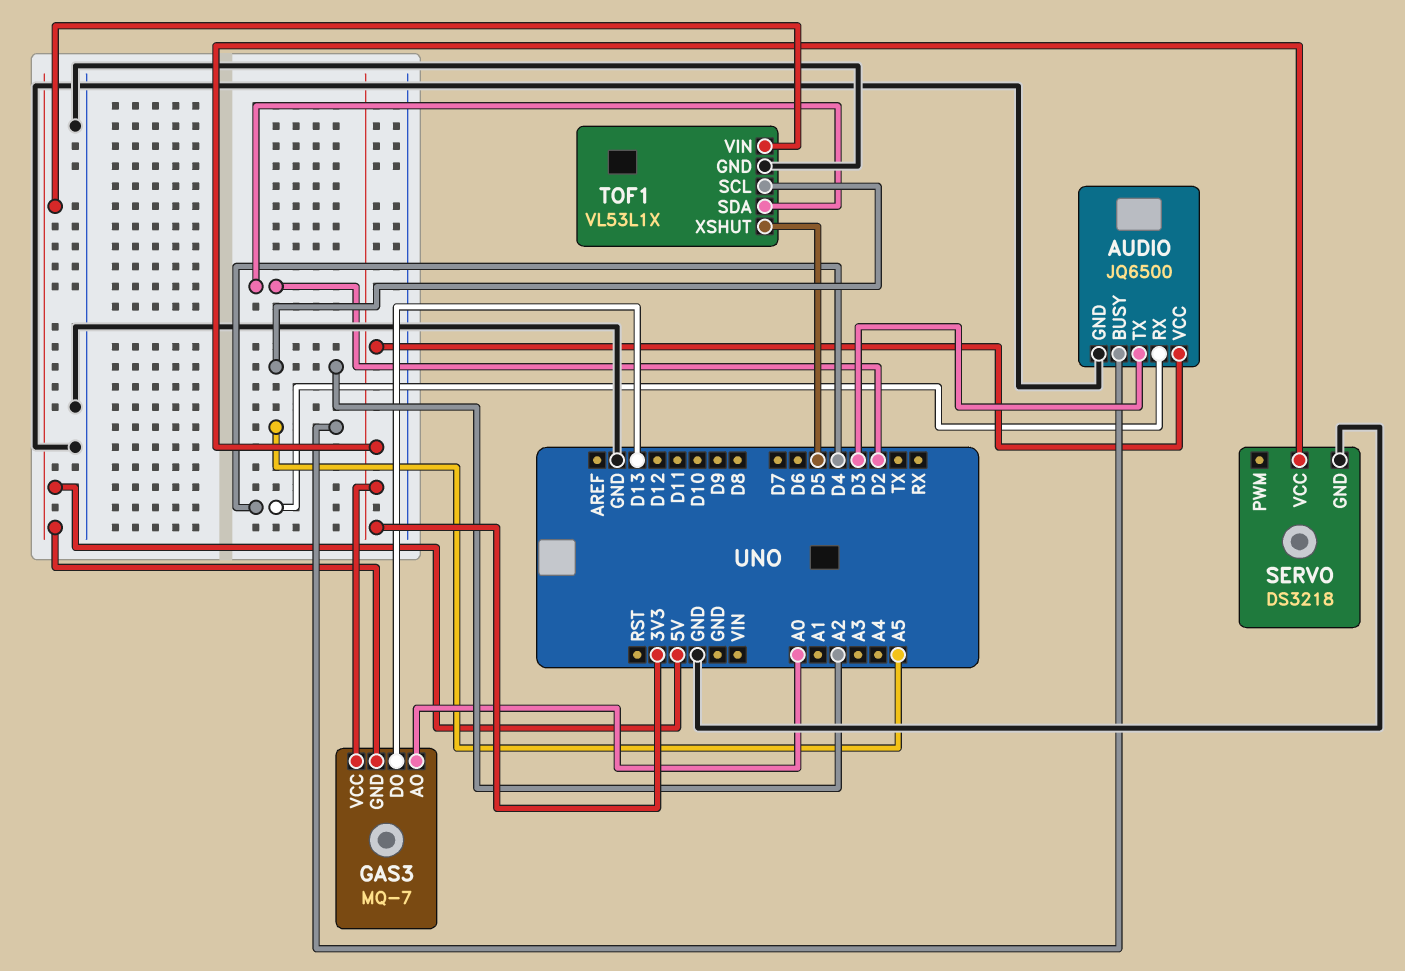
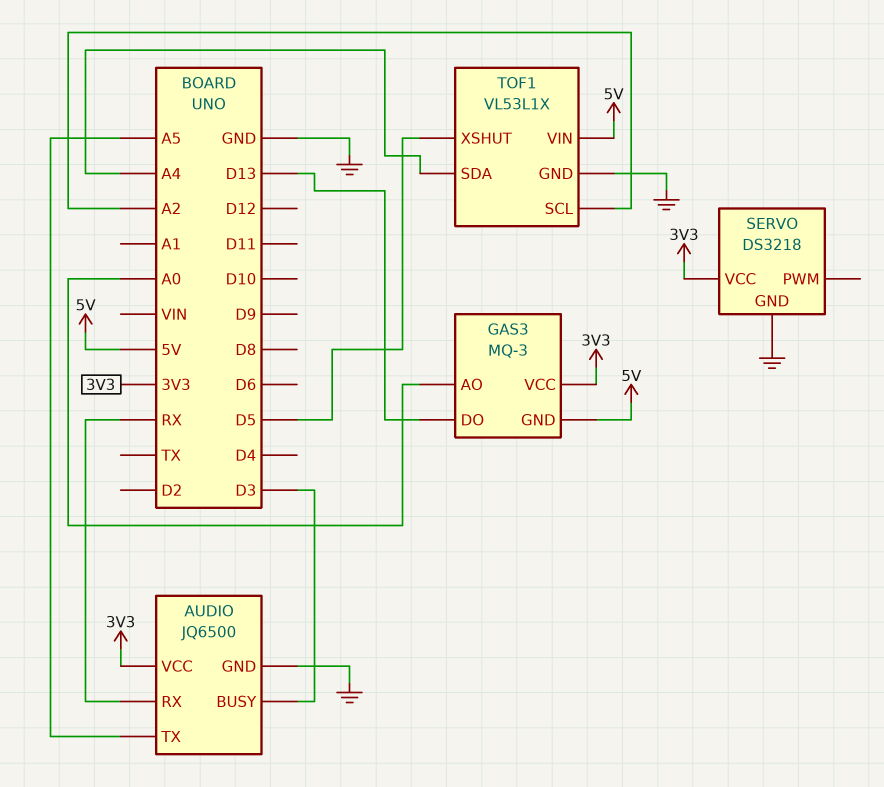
AUDIO pin BUSY: A5 -> D3
AUDIO pin RX: D4 -> RX
AUDIO pin TX: D3 -> A5
GAS3: MQ-7 -> MQ-3
TOF1 pin SDA: D2 -> A4

